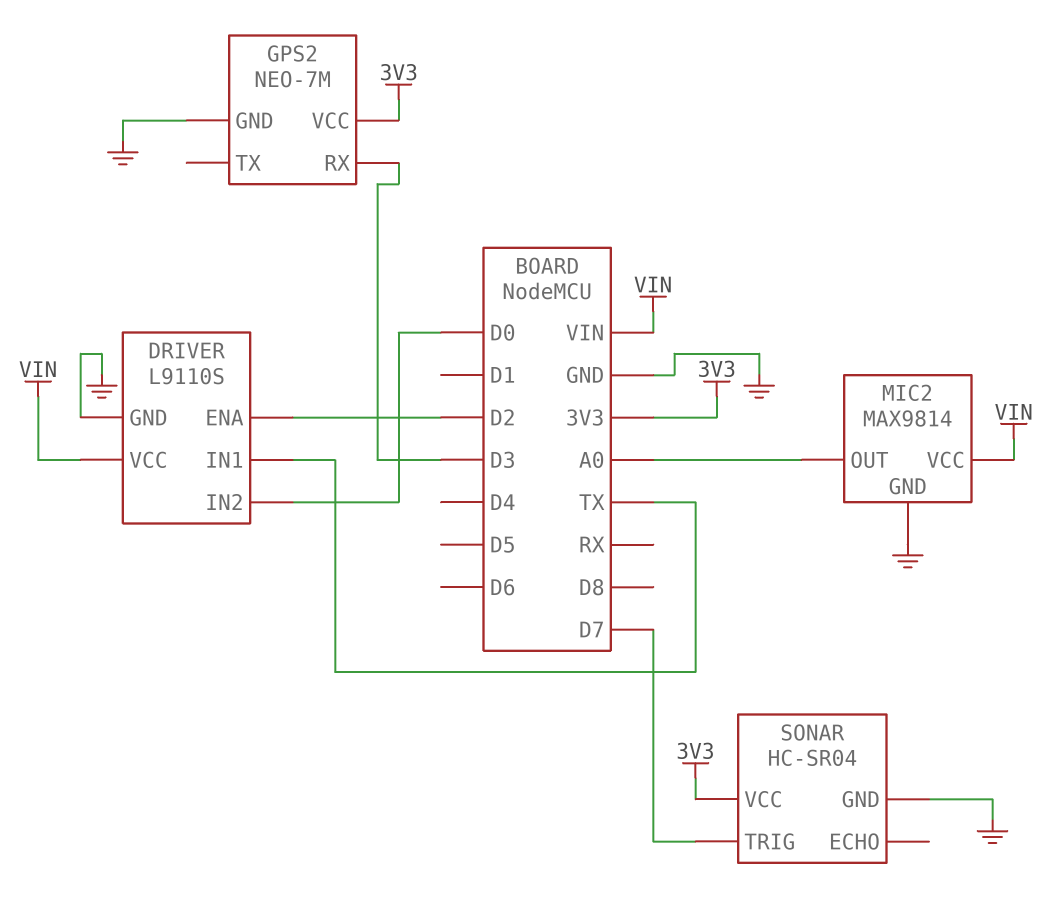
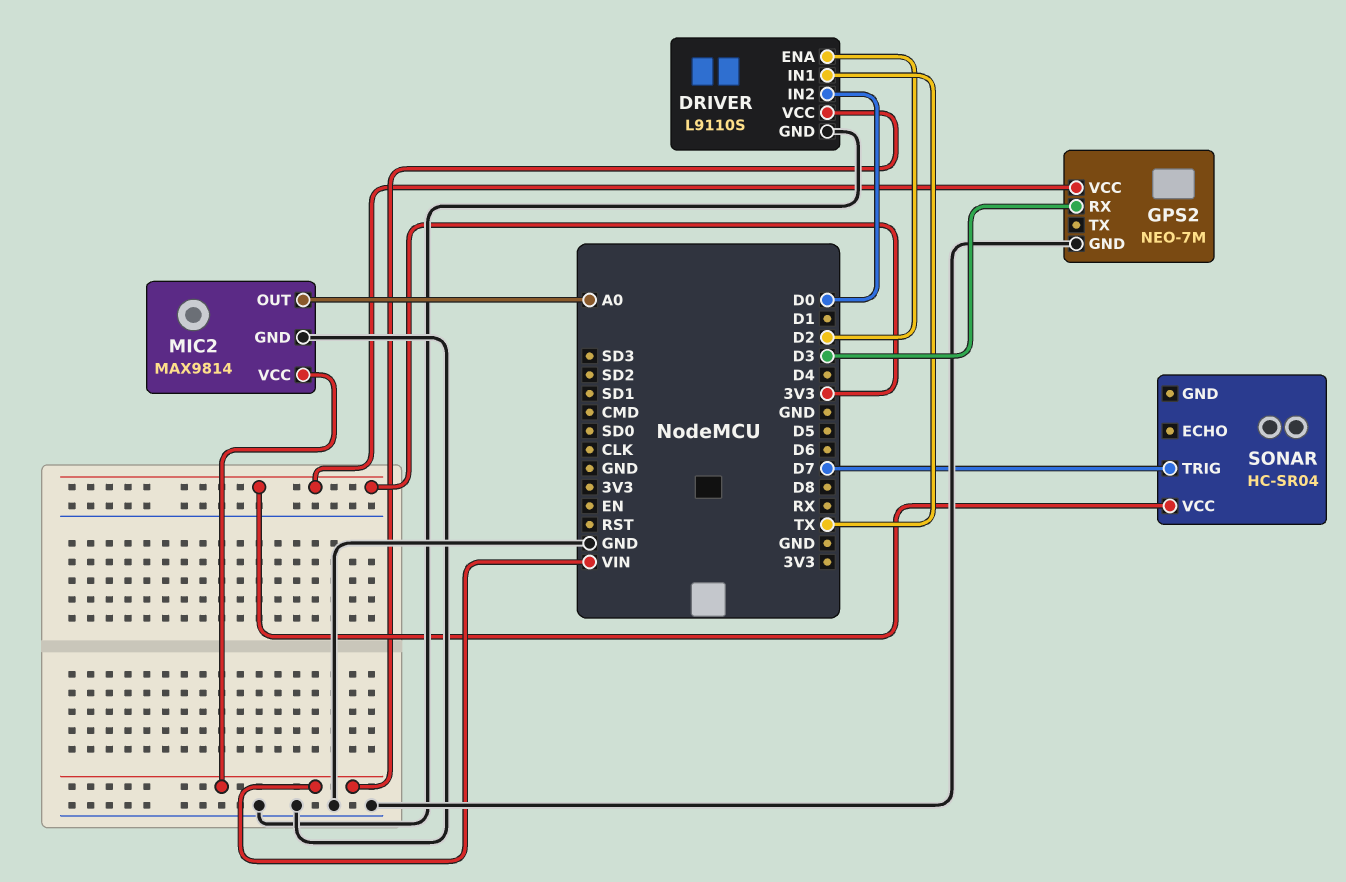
SONAR pin GND: GND -> none

